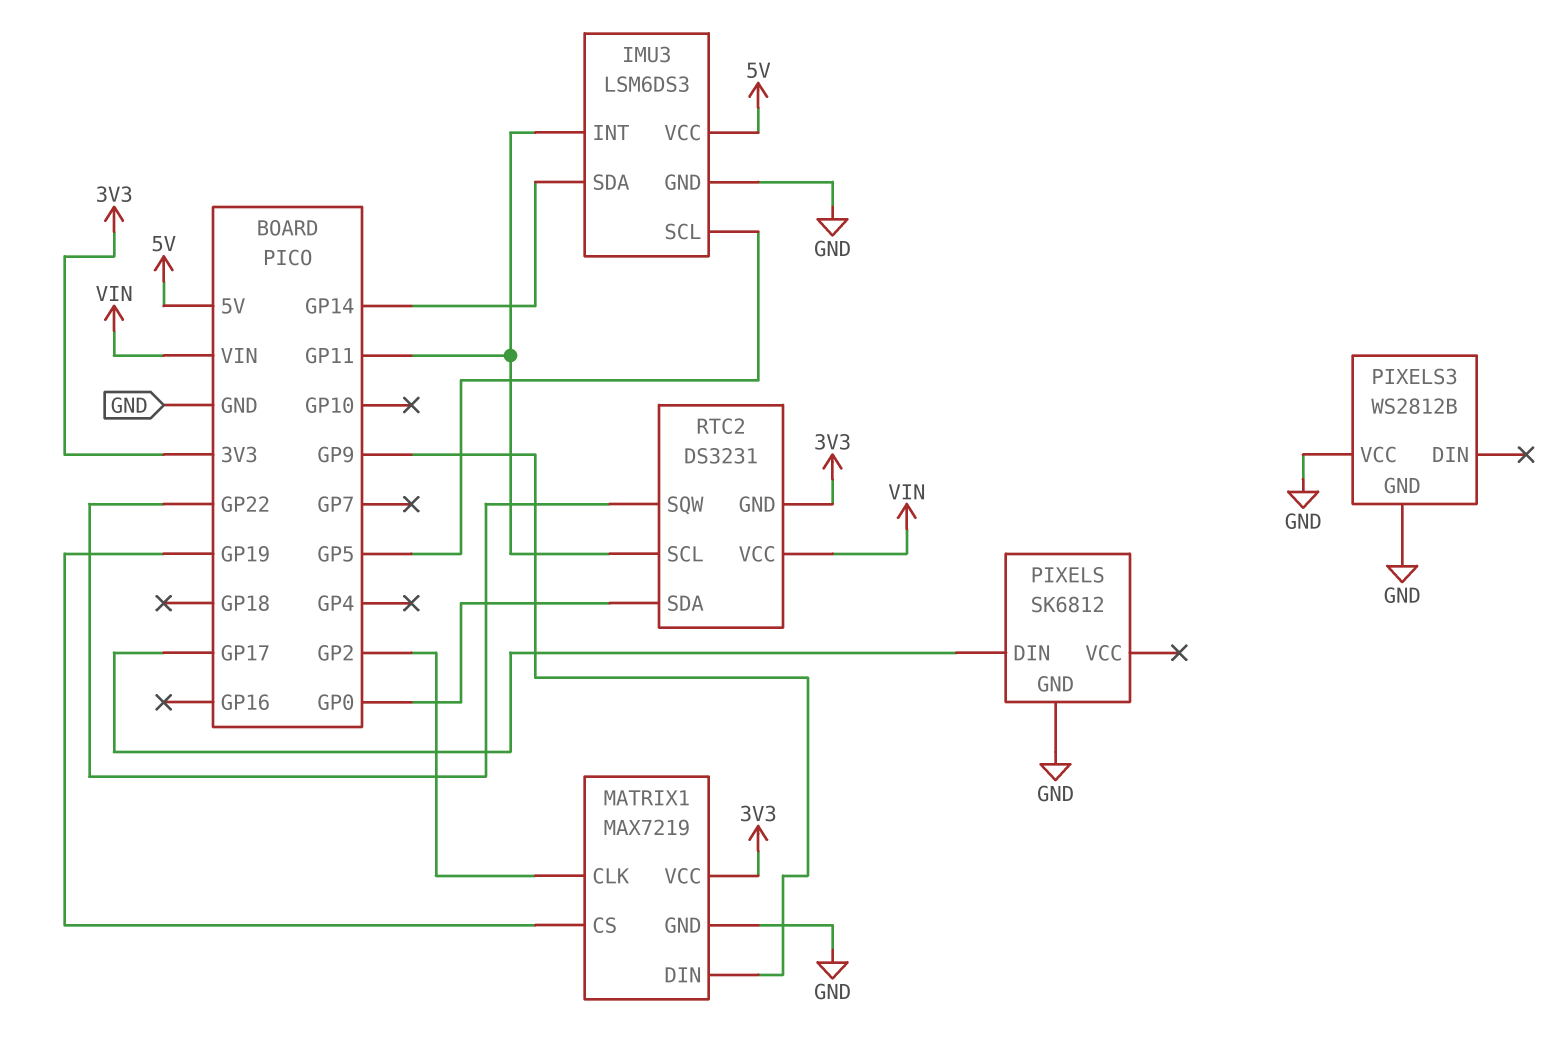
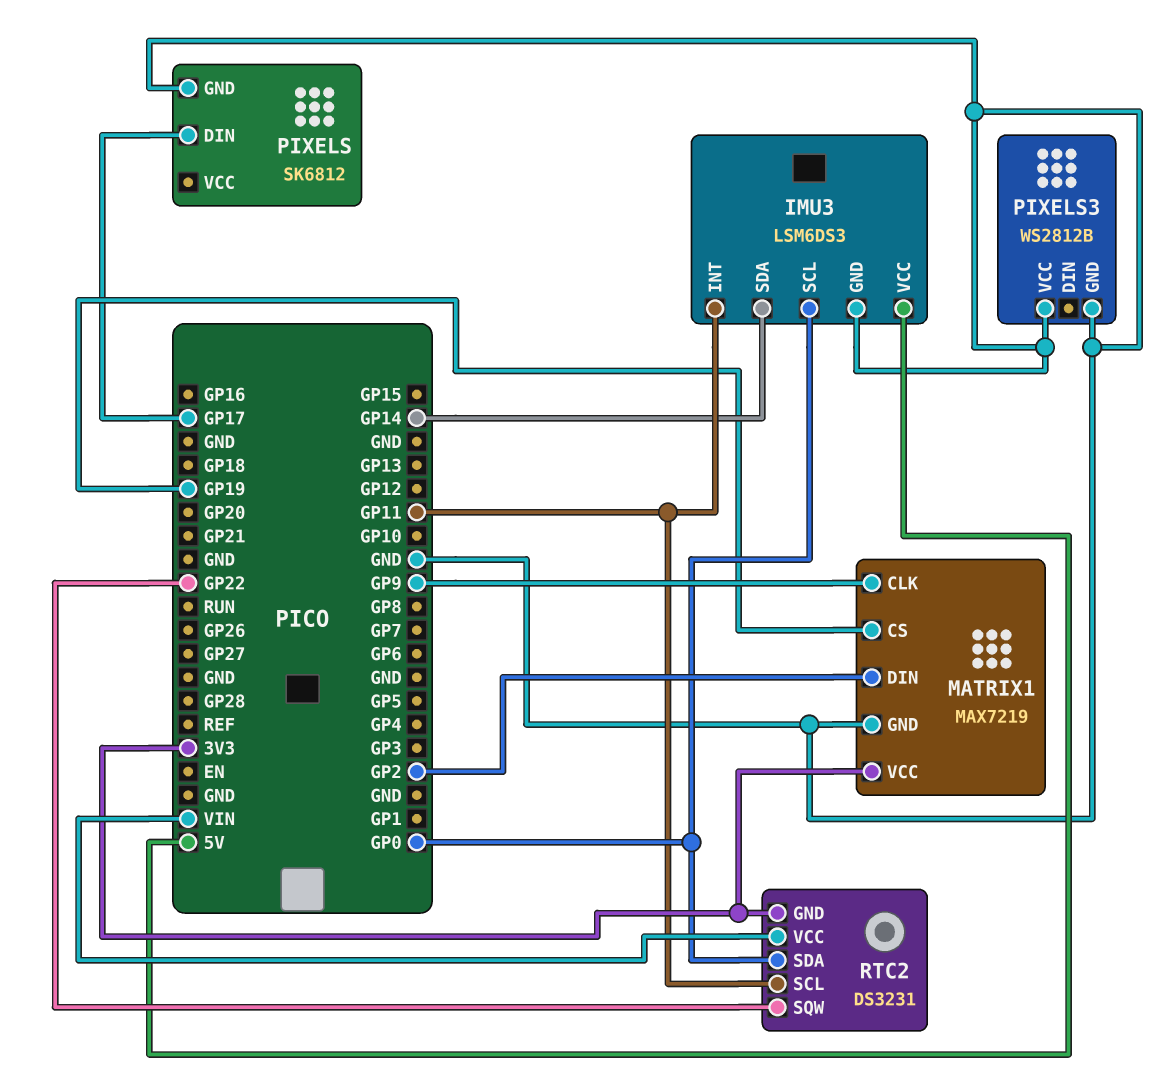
IMU3 pin SCL: GP5 -> GP0
MATRIX1 pin CLK: GP2 -> GP9
MATRIX1 pin DIN: GP9 -> GP2

